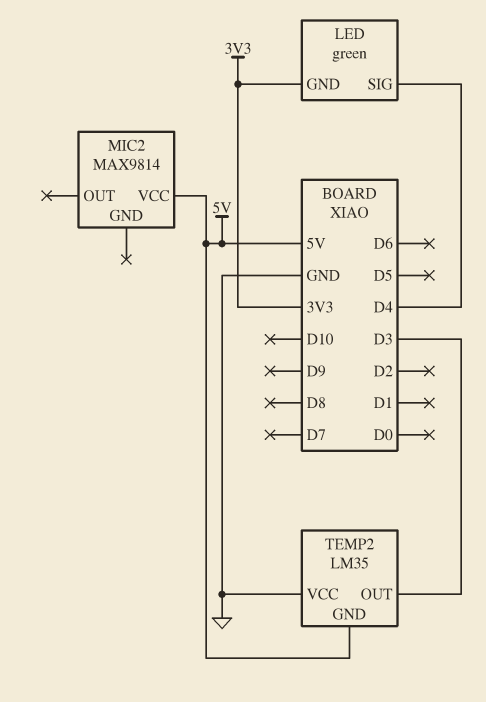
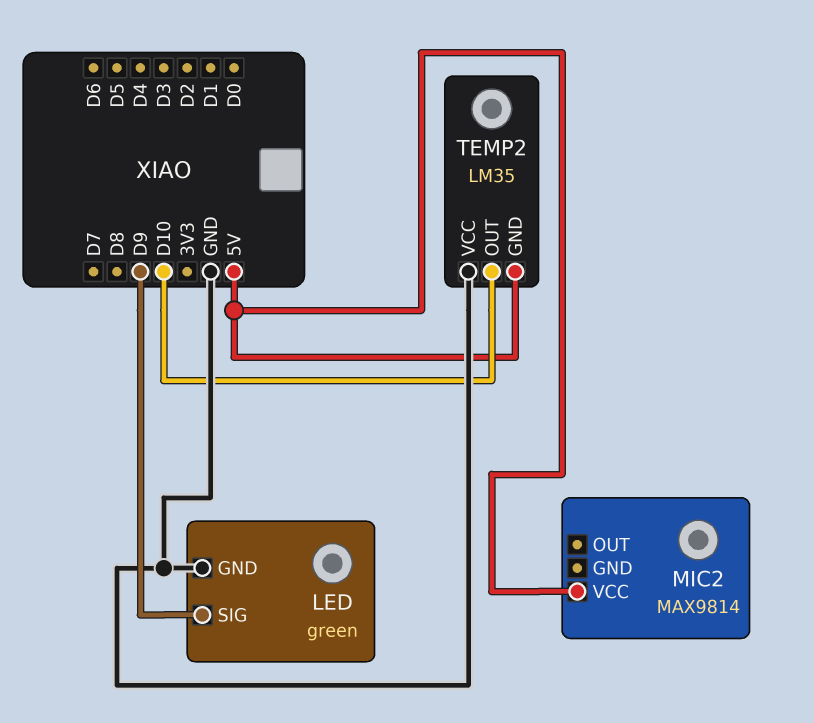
LED pin GND: 3V3 -> GND
LED pin SIG: D4 -> D9
TEMP2 pin OUT: D3 -> D10

